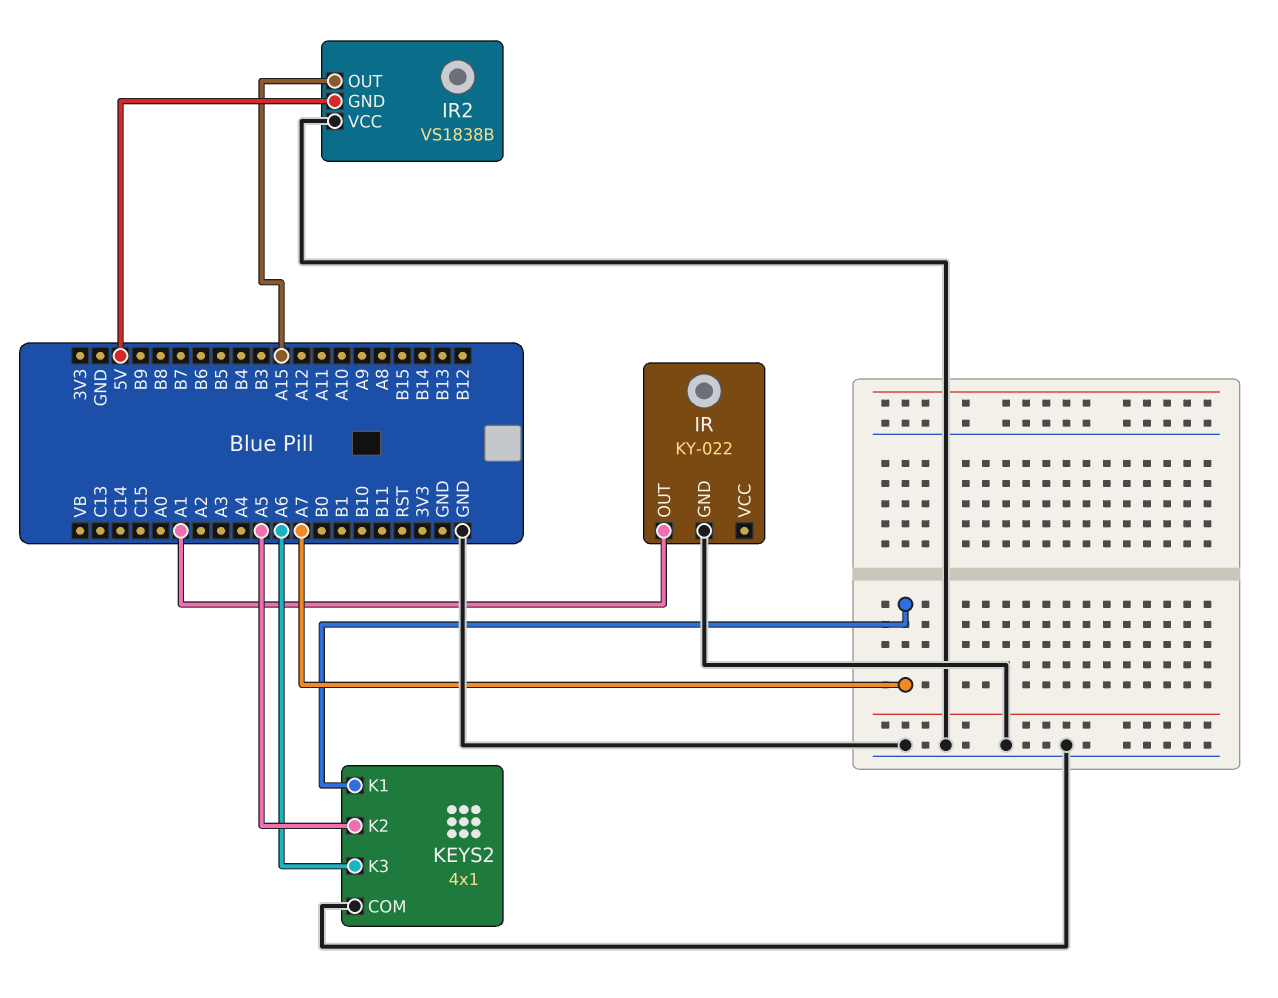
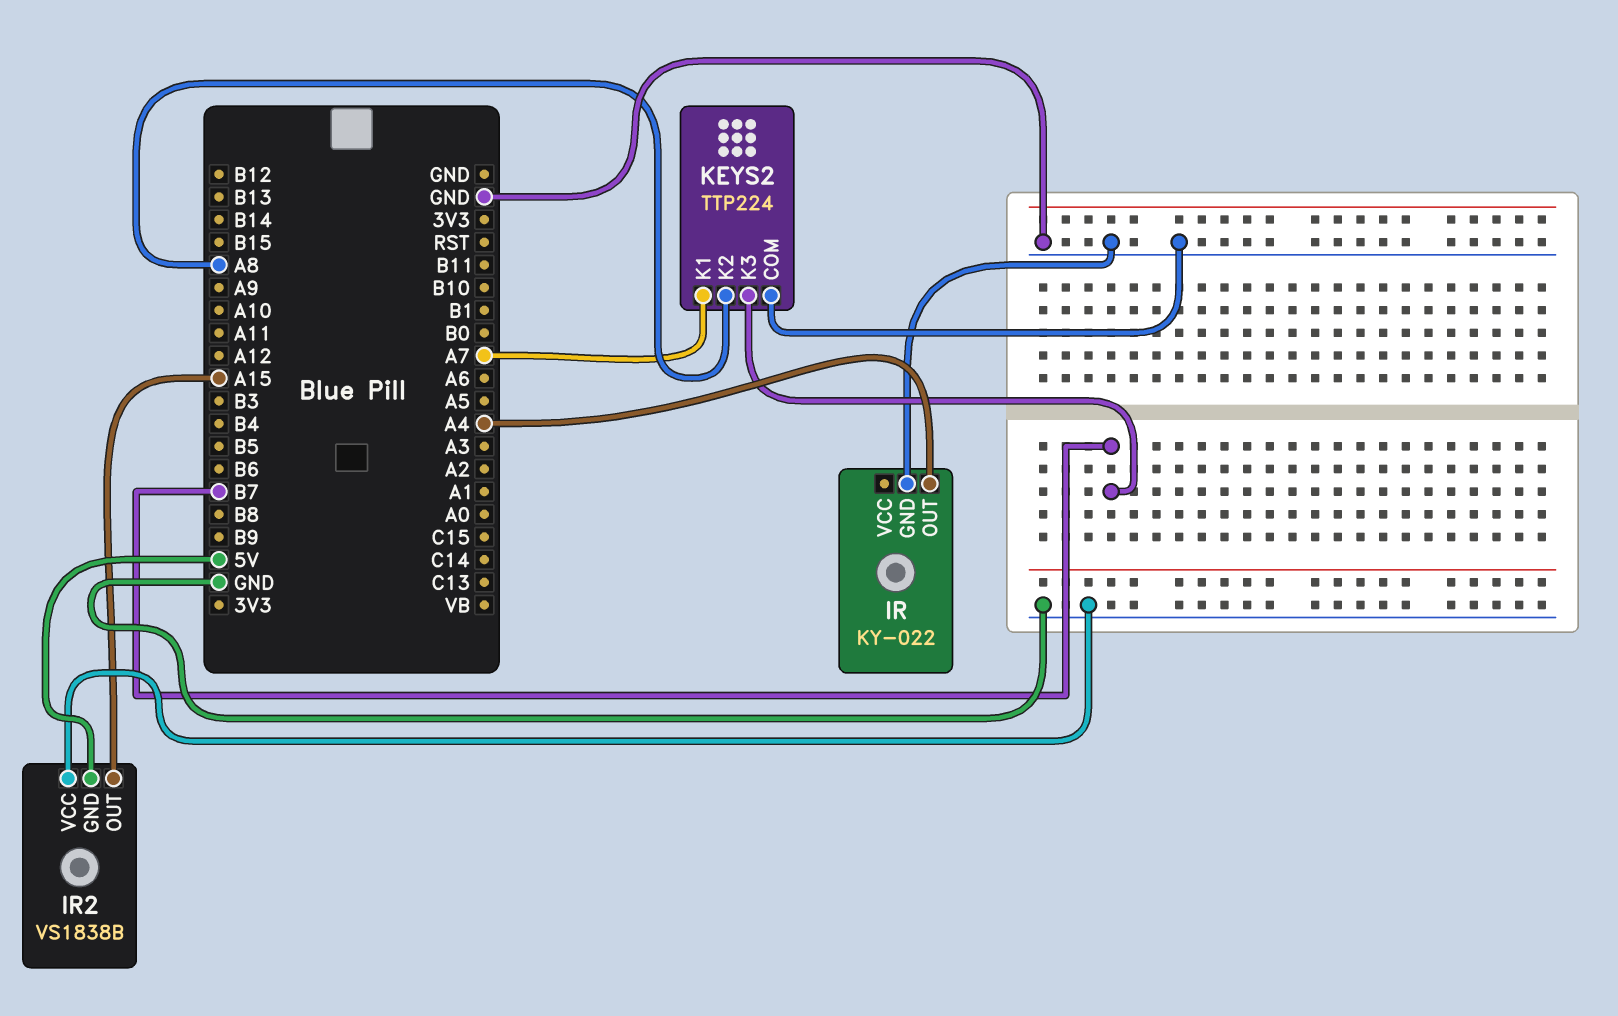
IR pin OUT: A1 -> A4
KEYS2: 4x1 -> TTP224
KEYS2 pin K2: A5 -> A8
KEYS2 pin K3: A6 -> B7

